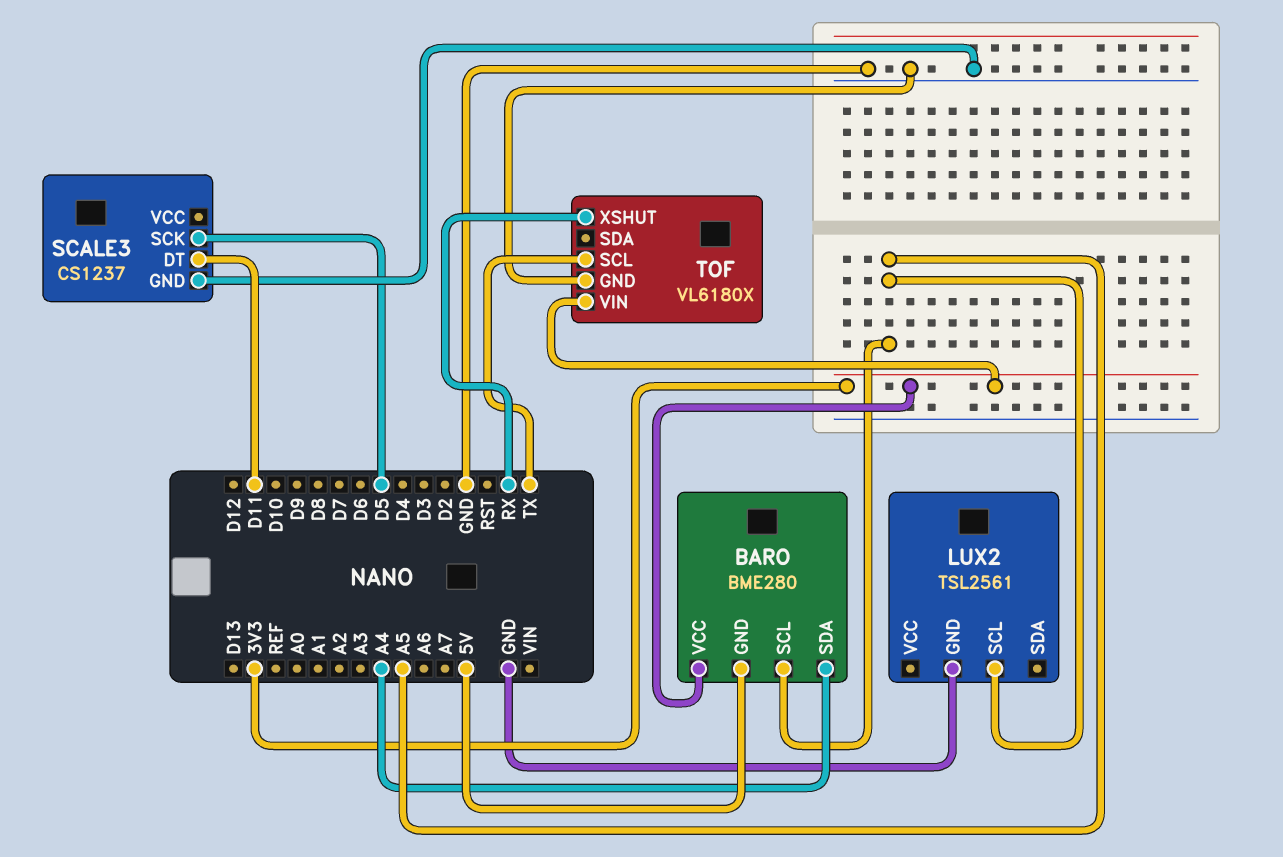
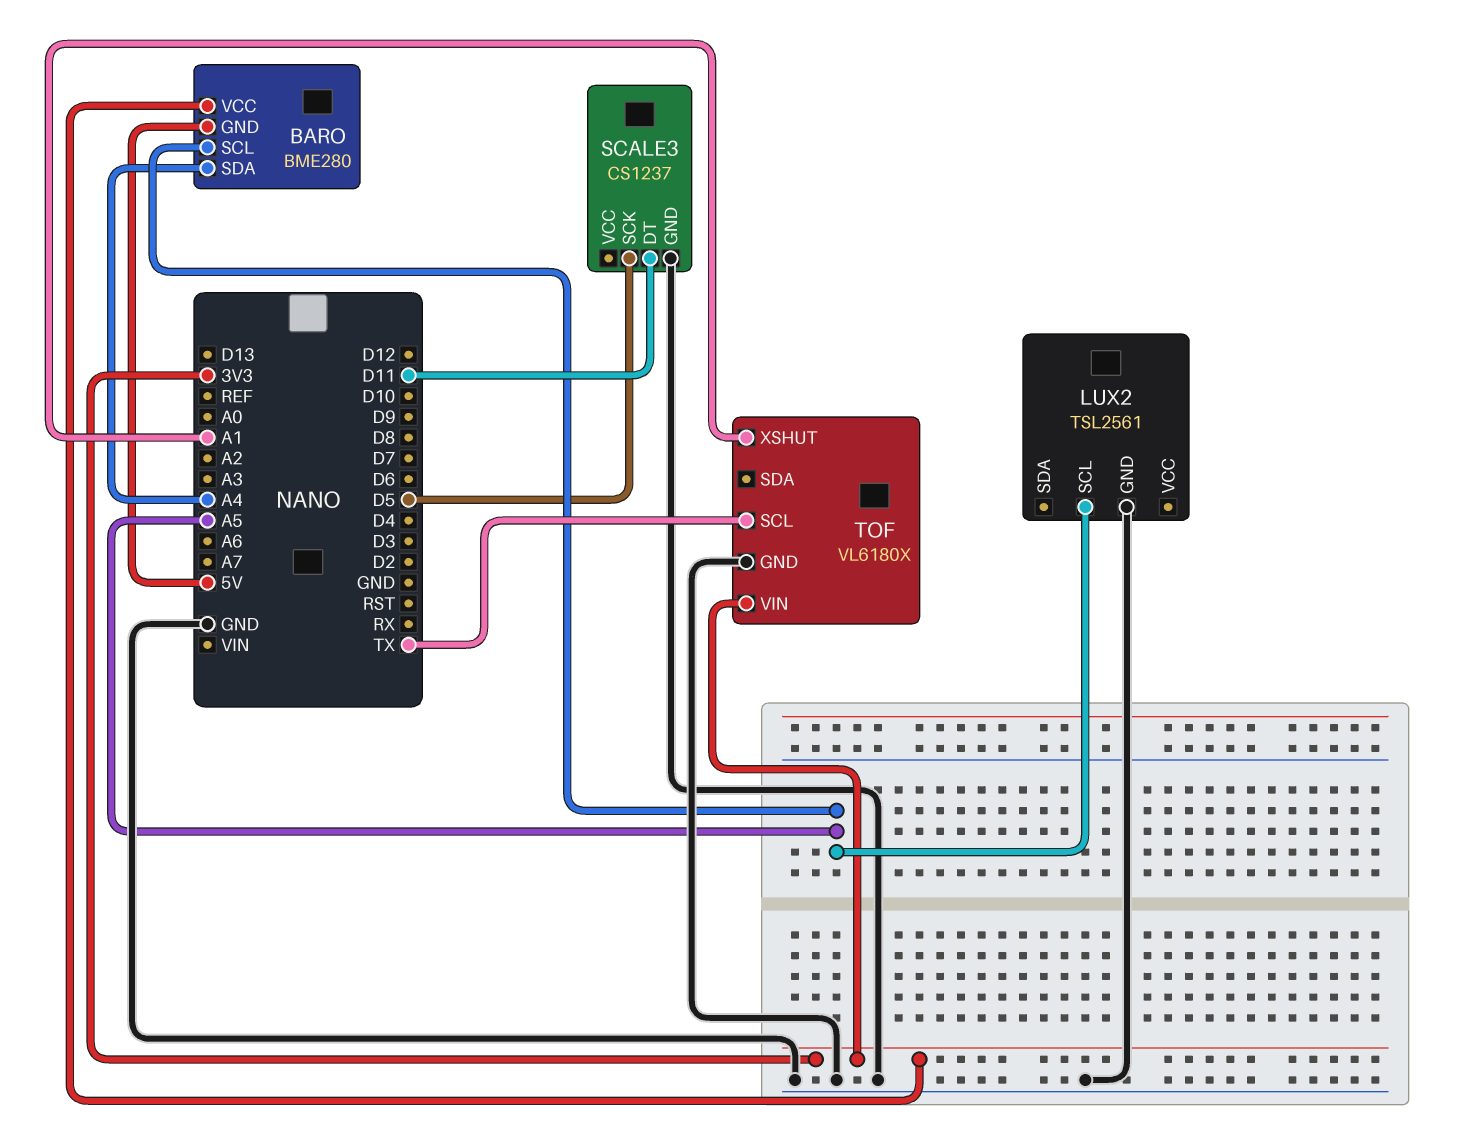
TOF pin XSHUT: RX -> A1

